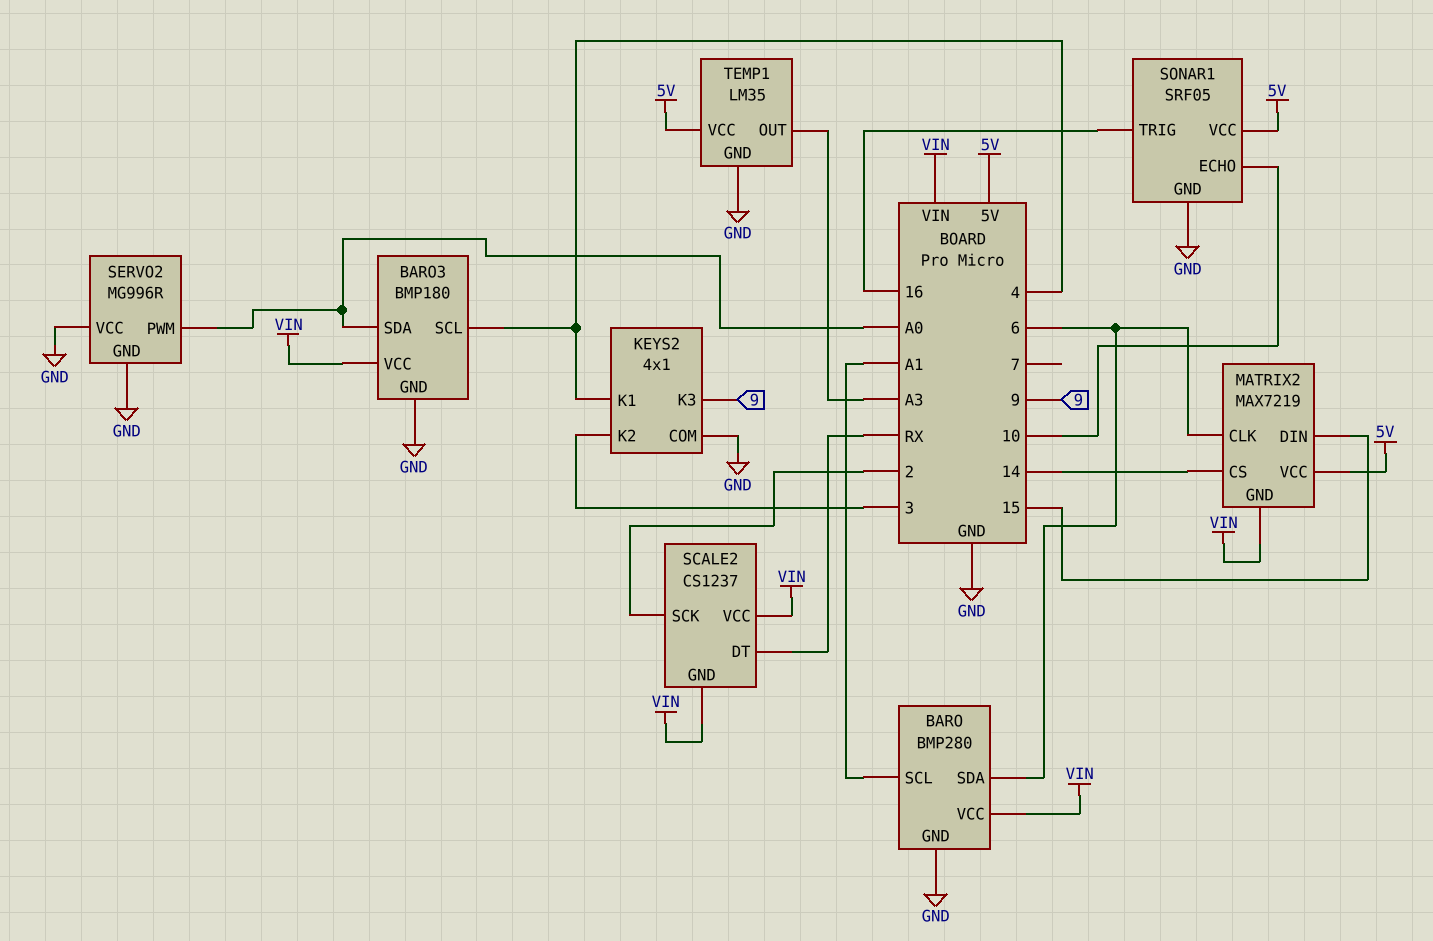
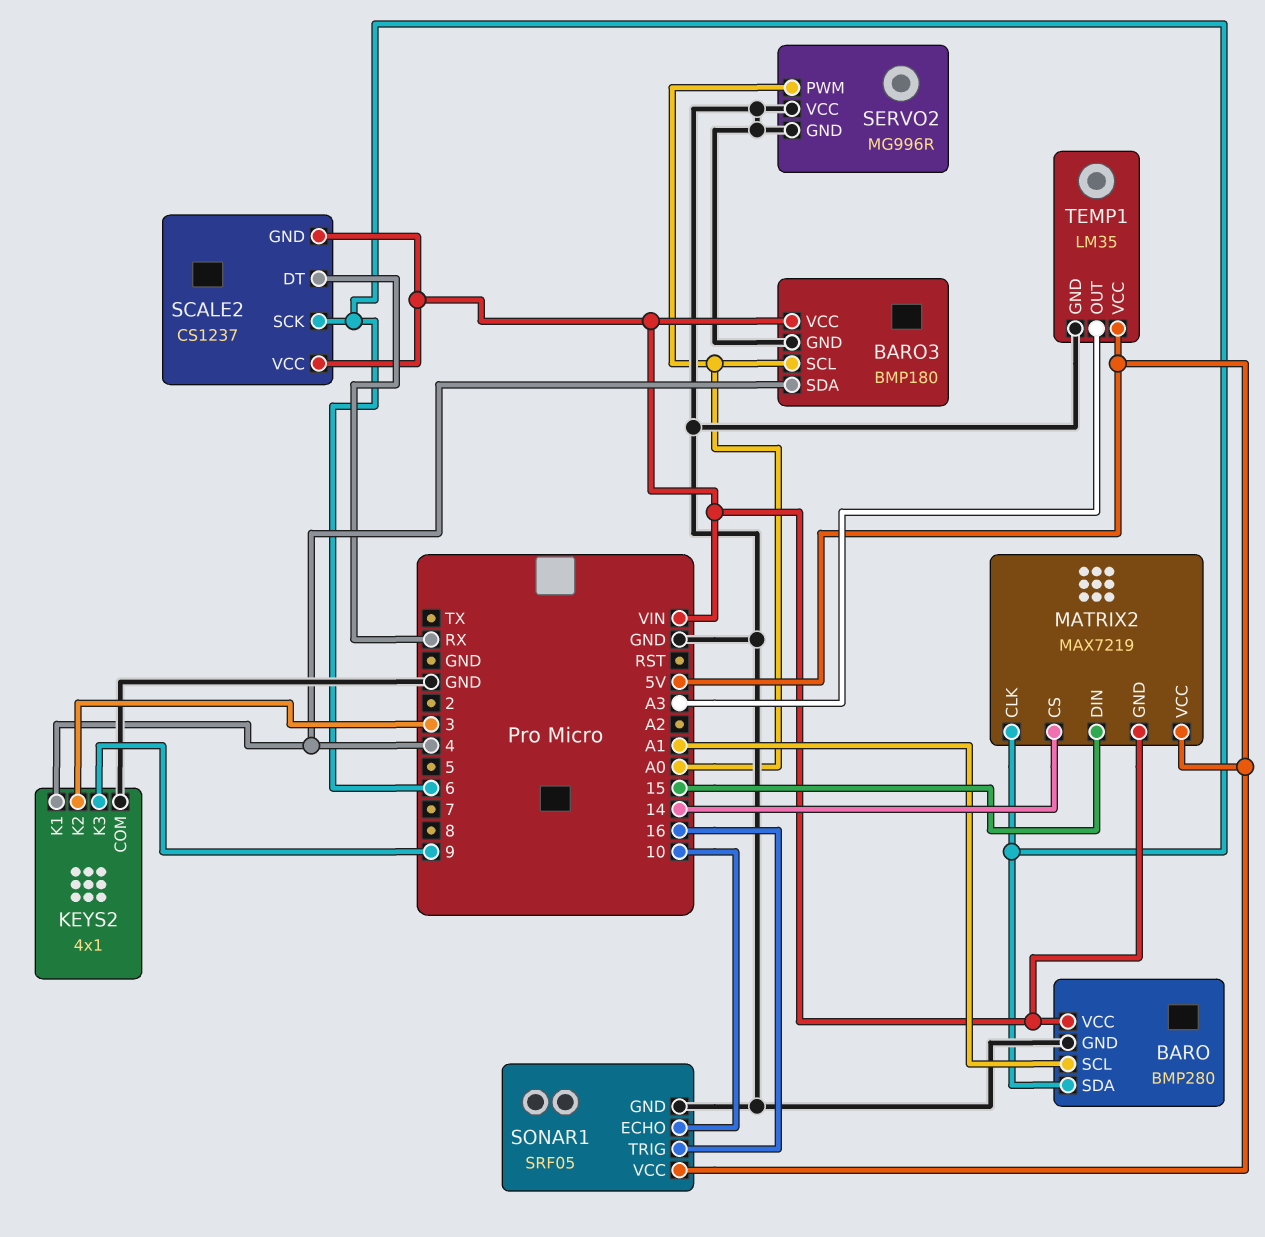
BARO3 pin SCL: 4 -> A0
BARO3 pin SDA: A0 -> 4
SCALE2 pin SCK: 2 -> 6

